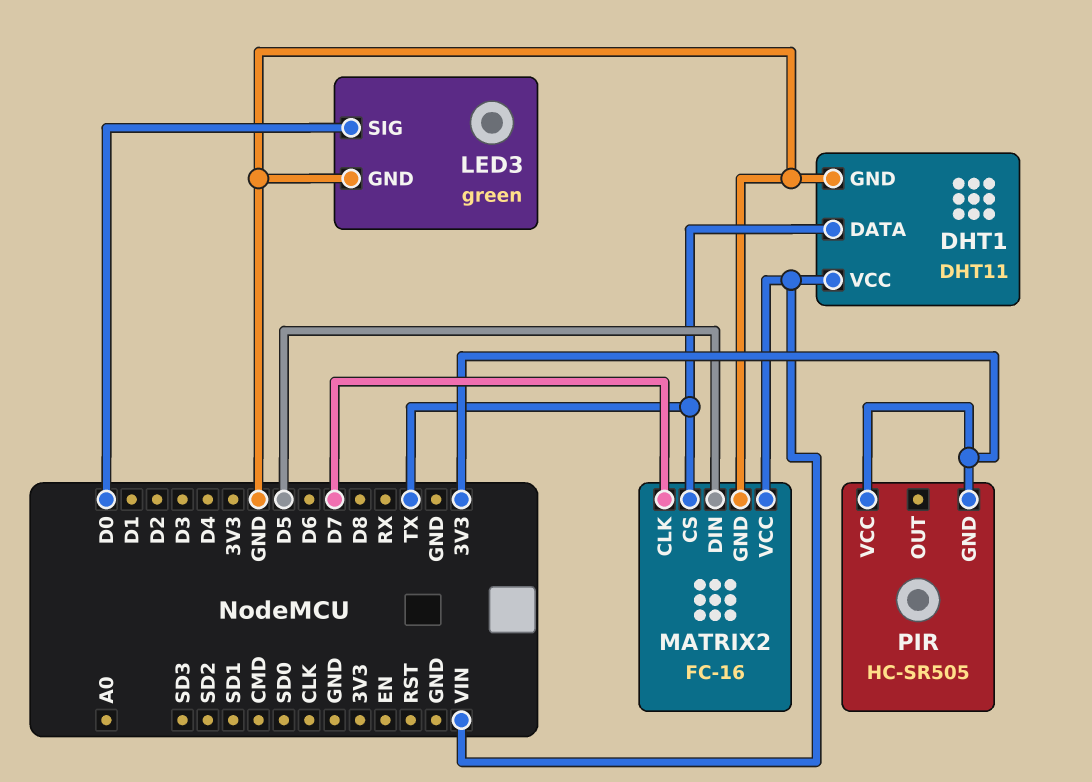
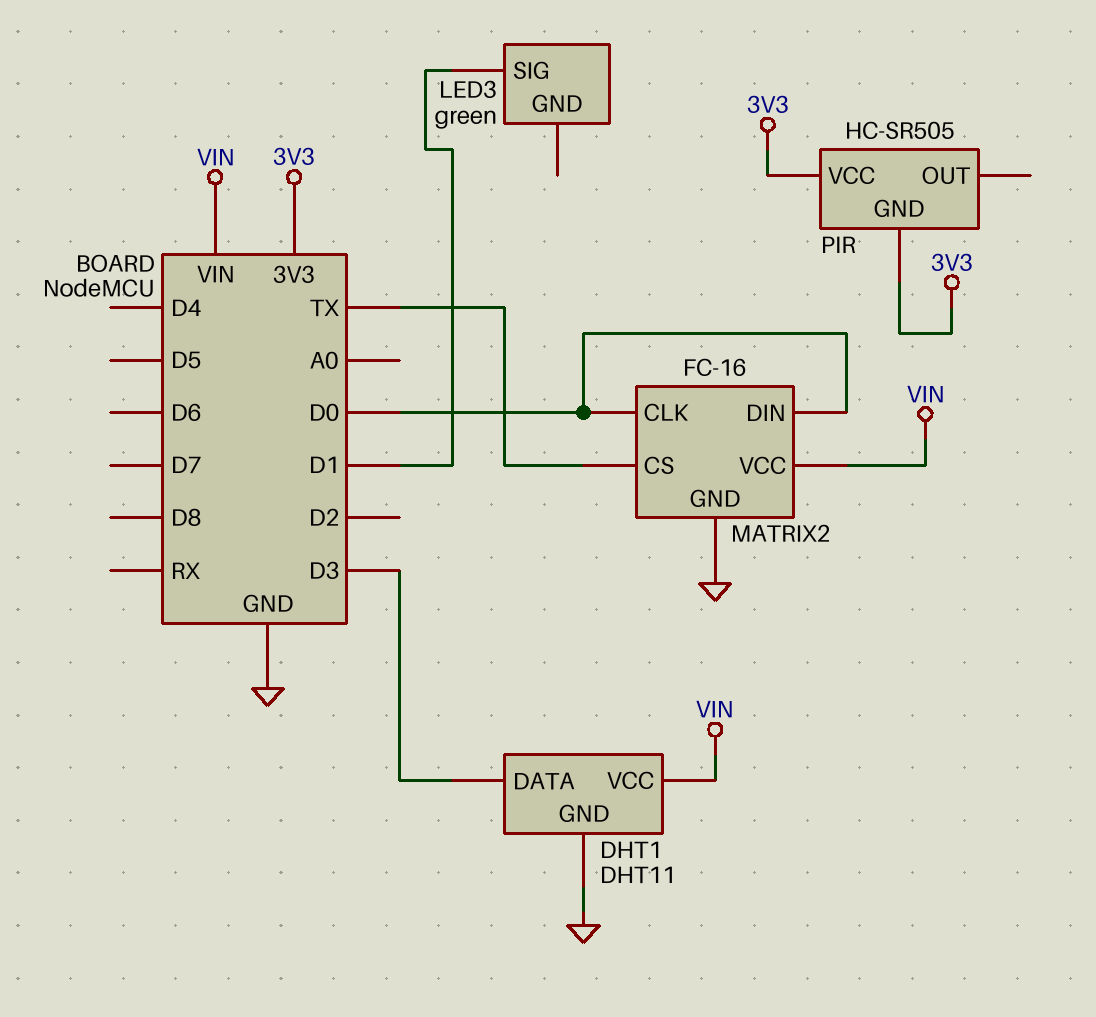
DHT1 pin DATA: TX -> D3
LED3 pin GND: GND -> none
LED3 pin SIG: D0 -> D1
MATRIX2 pin CLK: D7 -> D0
MATRIX2 pin DIN: D5 -> D0

